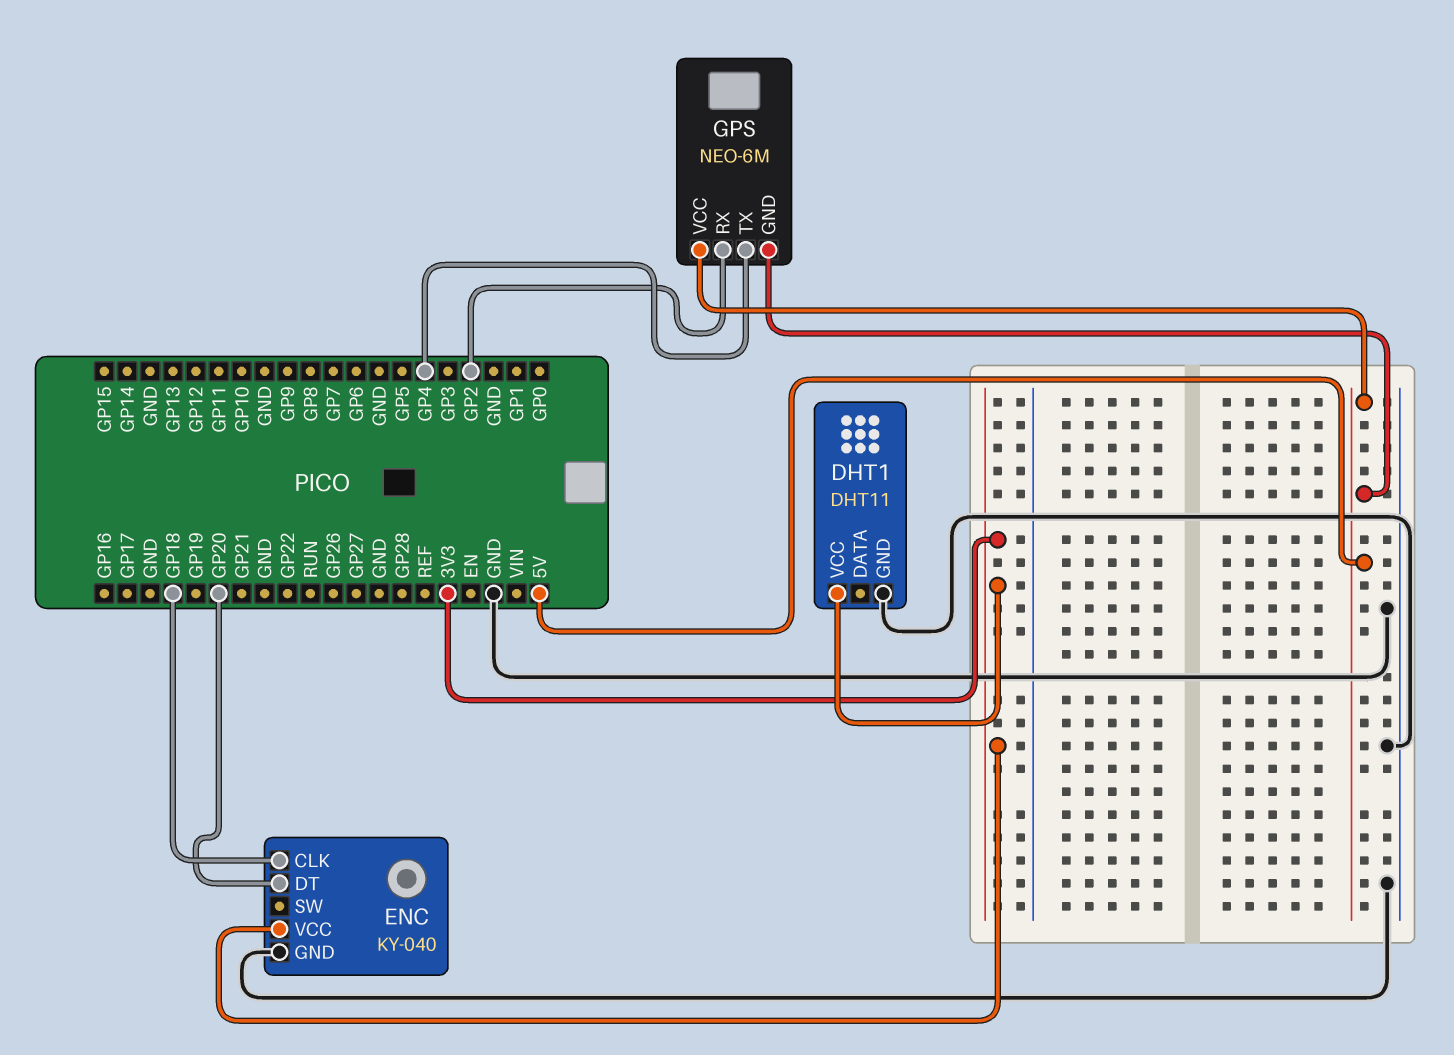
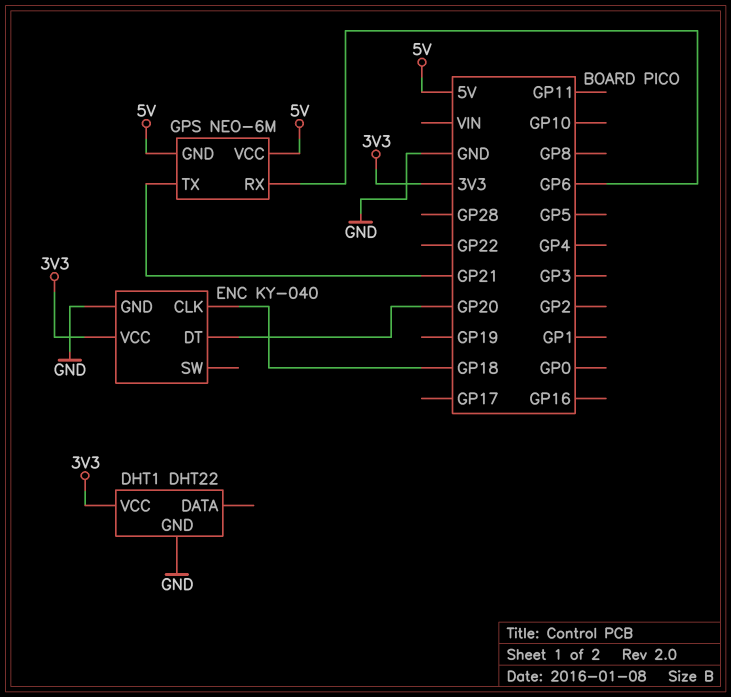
DHT1: DHT11 -> DHT22
GPS pin RX: GP2 -> GP6
GPS pin TX: GP4 -> GP21

